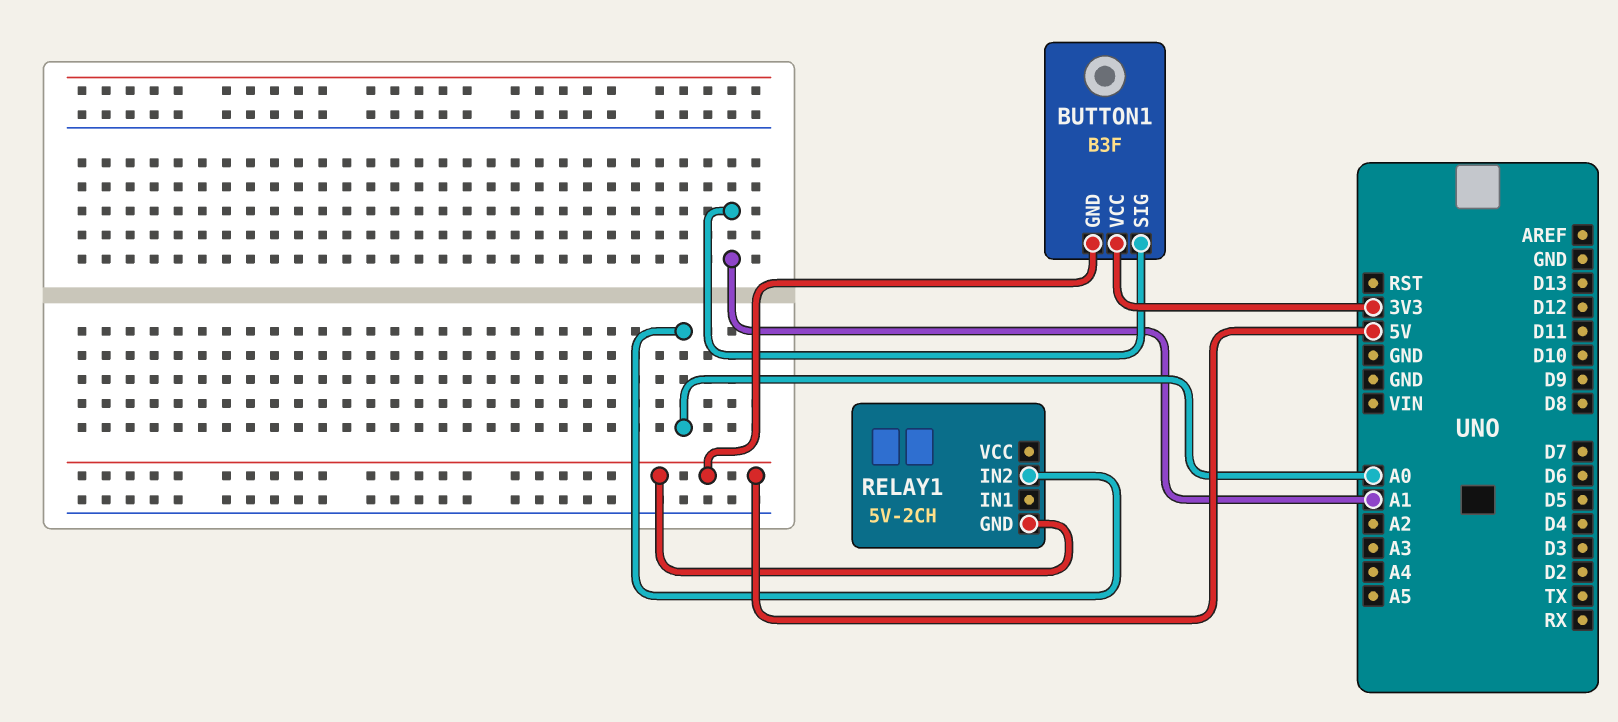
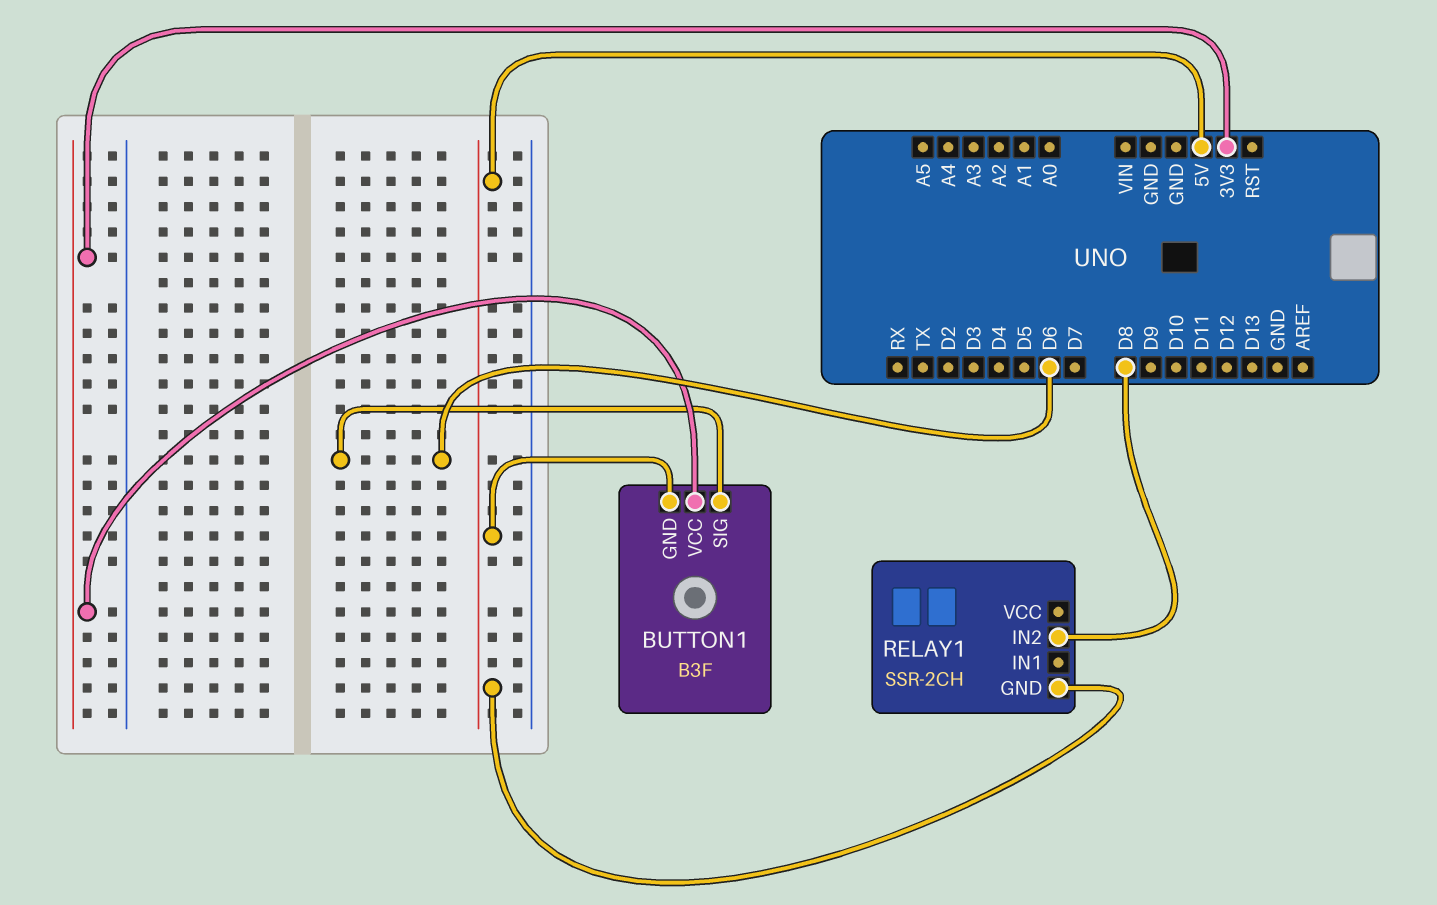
BUTTON1 pin SIG: A1 -> D6
RELAY1: 5V-2CH -> SSR-2CH
RELAY1 pin IN2: A0 -> D8

